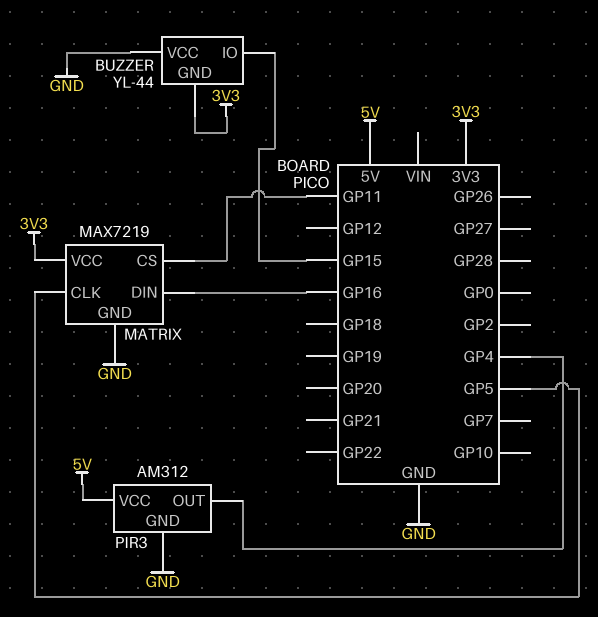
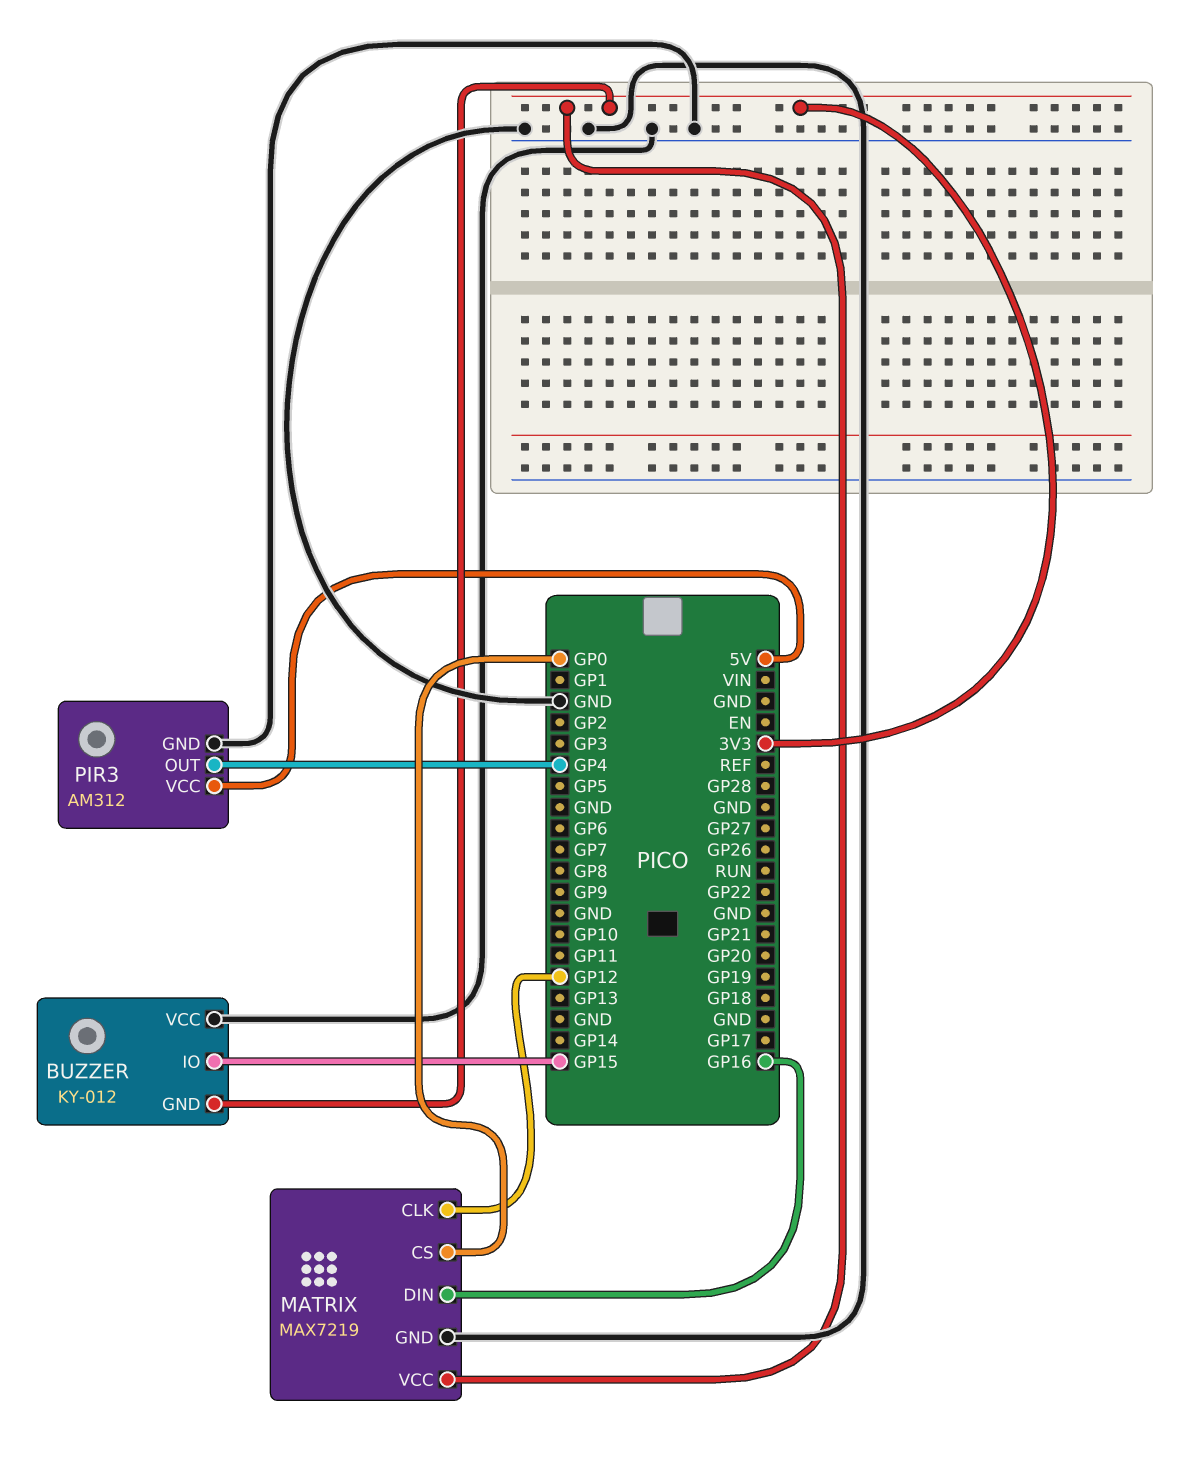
BUZZER: YL-44 -> KY-012
MATRIX pin CLK: GP5 -> GP12
MATRIX pin CS: GP11 -> GP0

